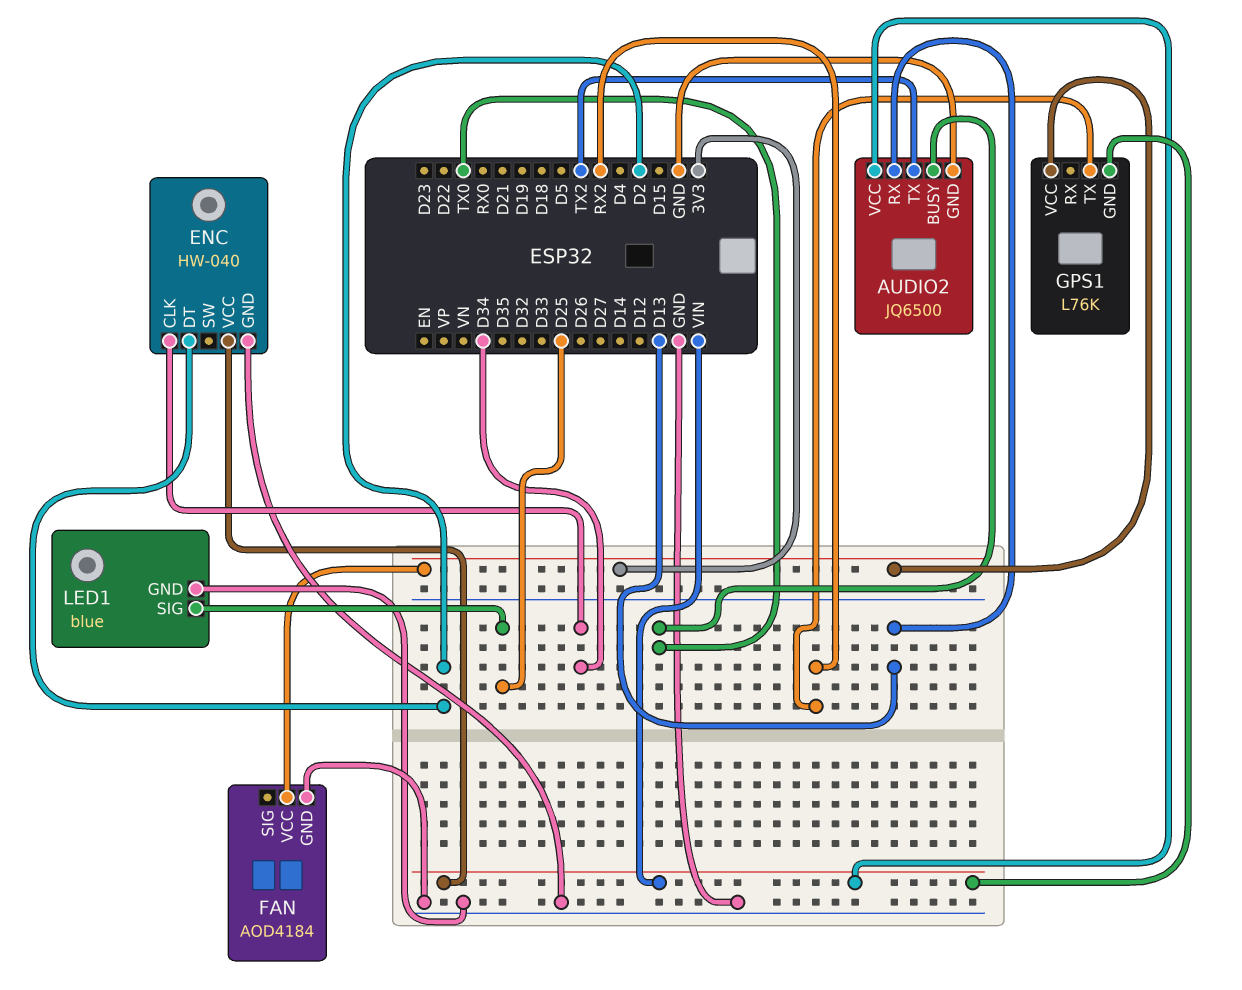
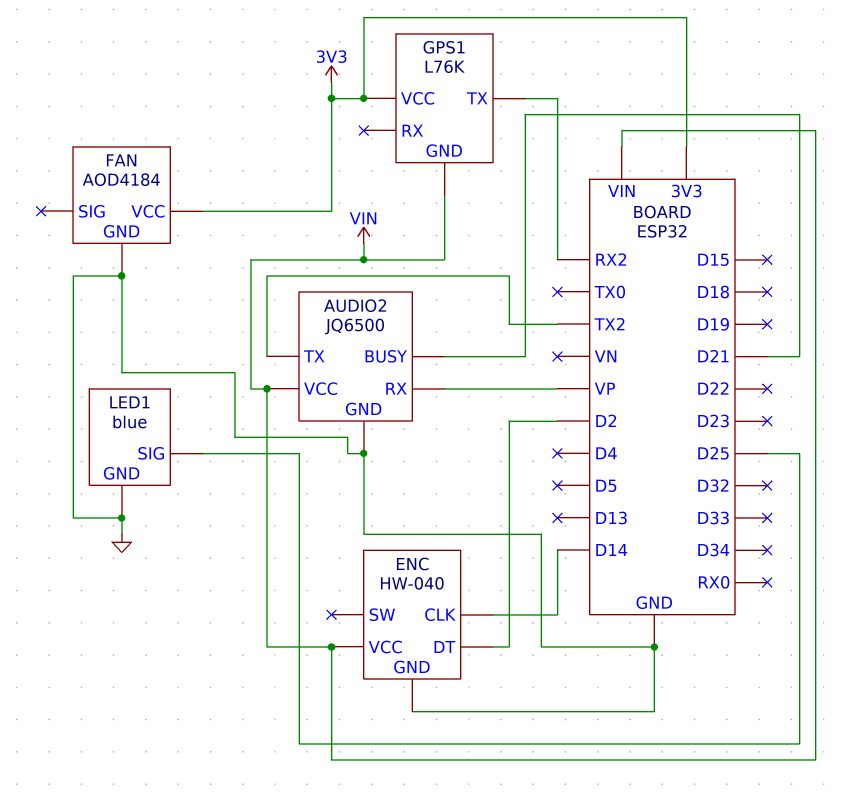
AUDIO2 pin BUSY: TX0 -> D21
AUDIO2 pin RX: D13 -> VP
ENC pin CLK: D34 -> D14

